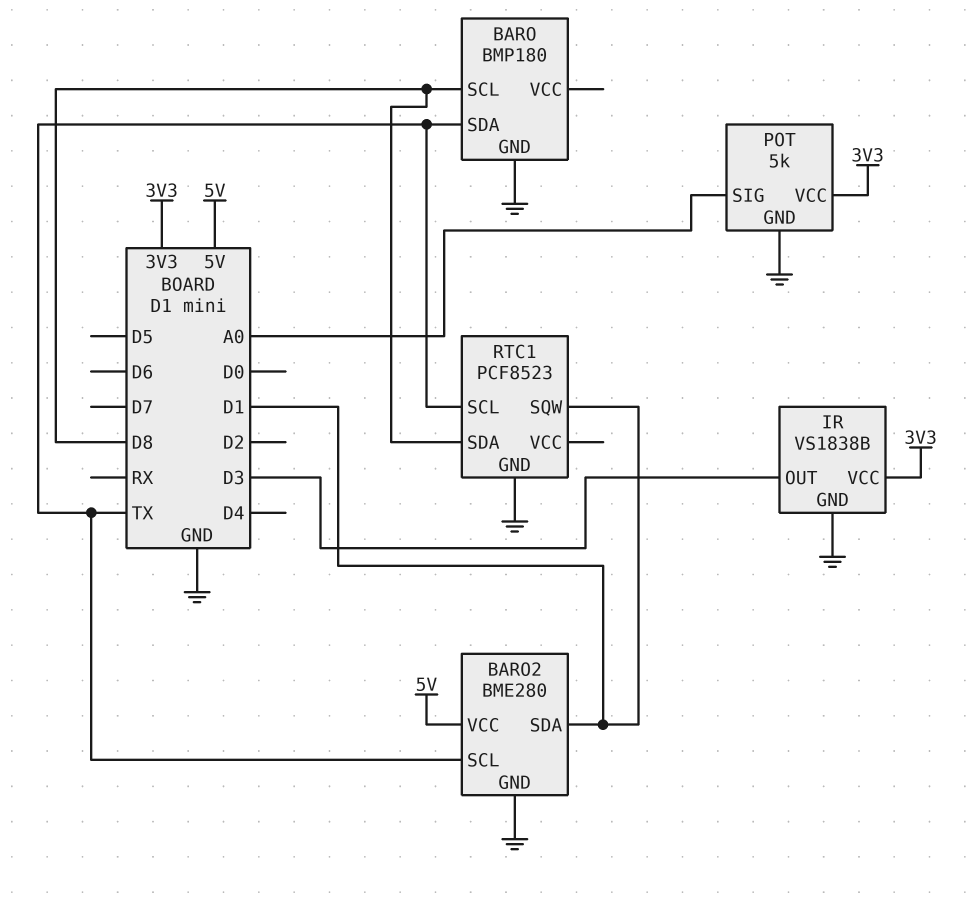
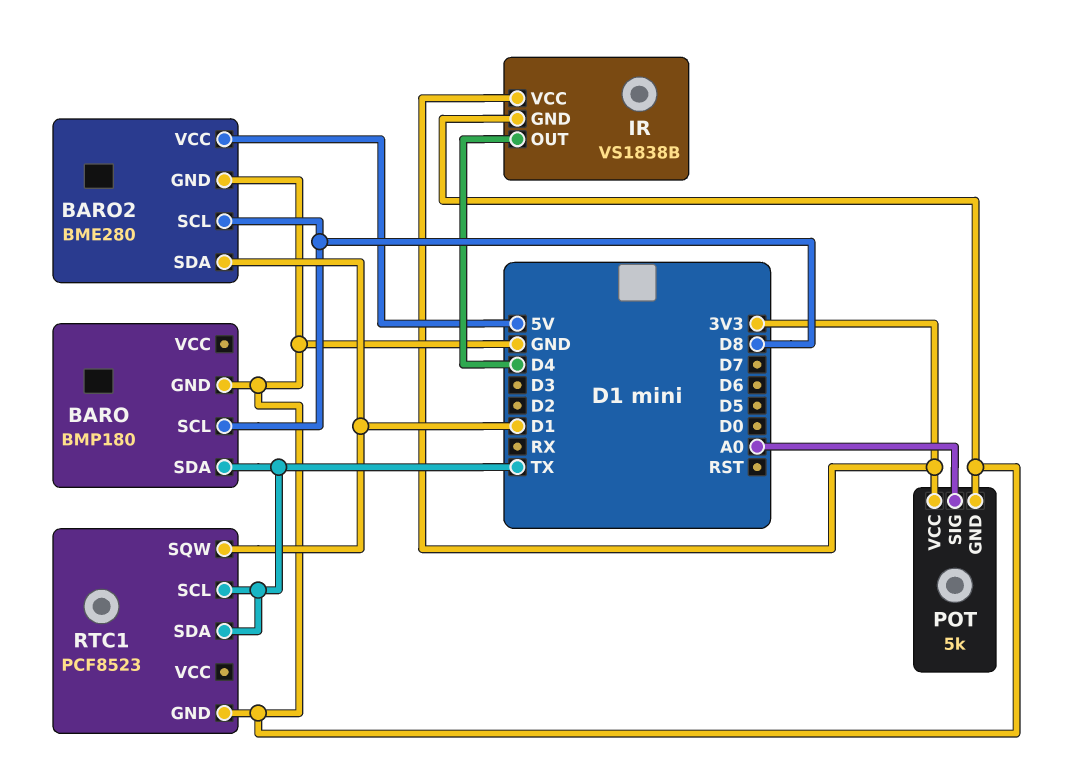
BARO2 pin SCL: TX -> D8
IR pin OUT: D3 -> D4
RTC1 pin SDA: D8 -> TX

